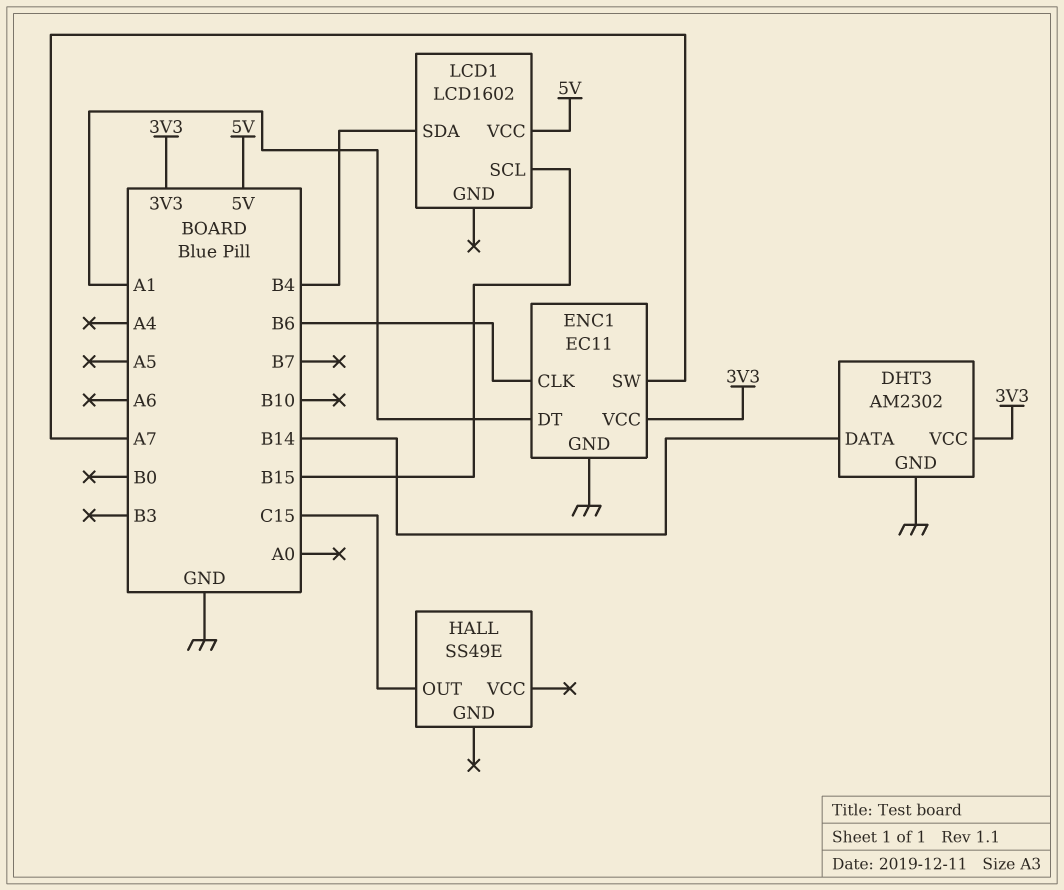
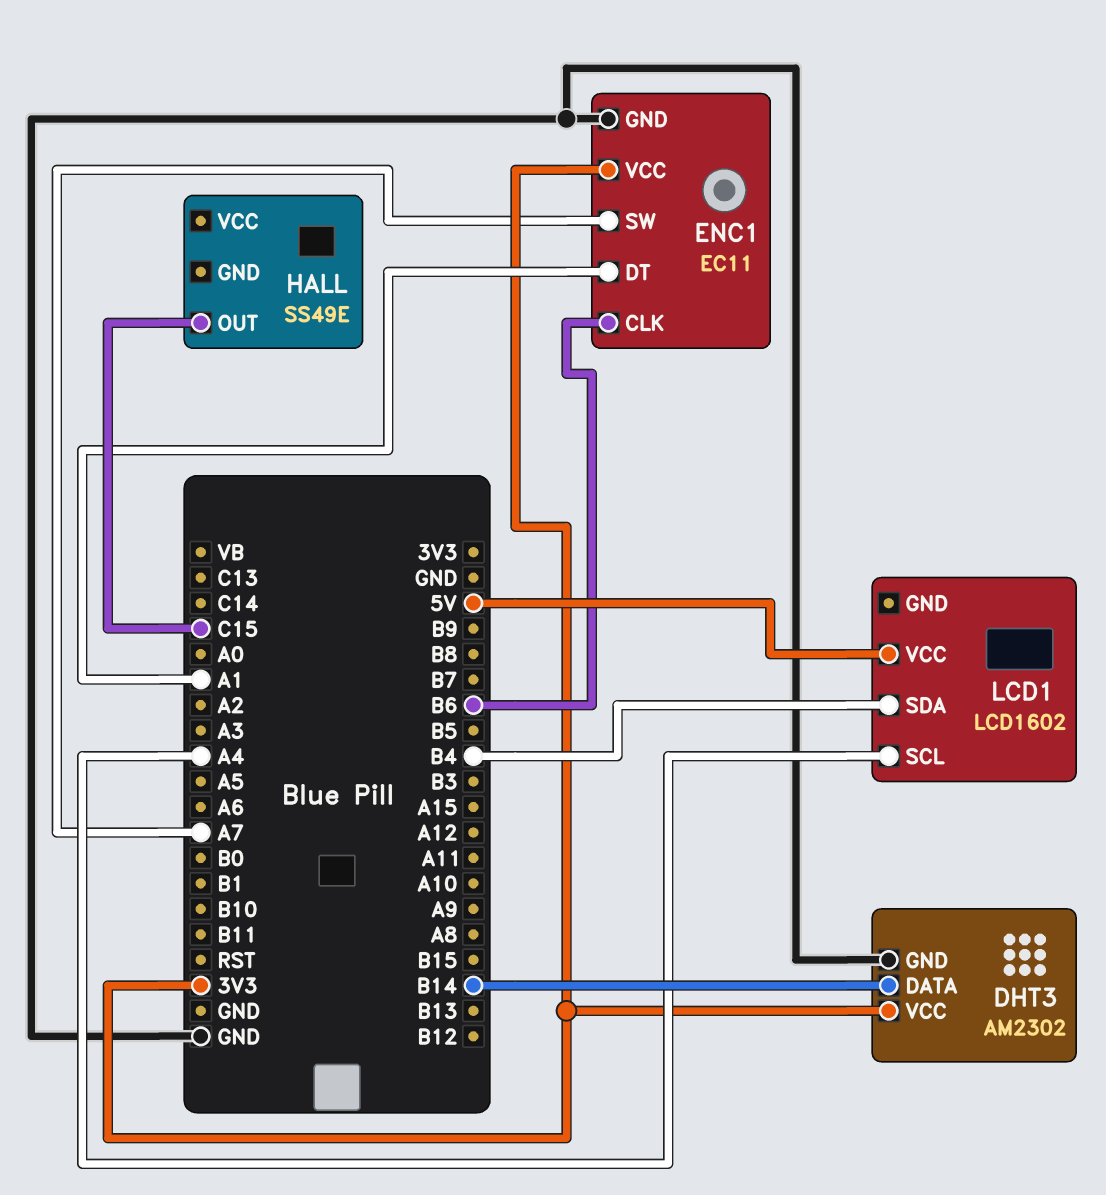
LCD1 pin SCL: B15 -> A4

